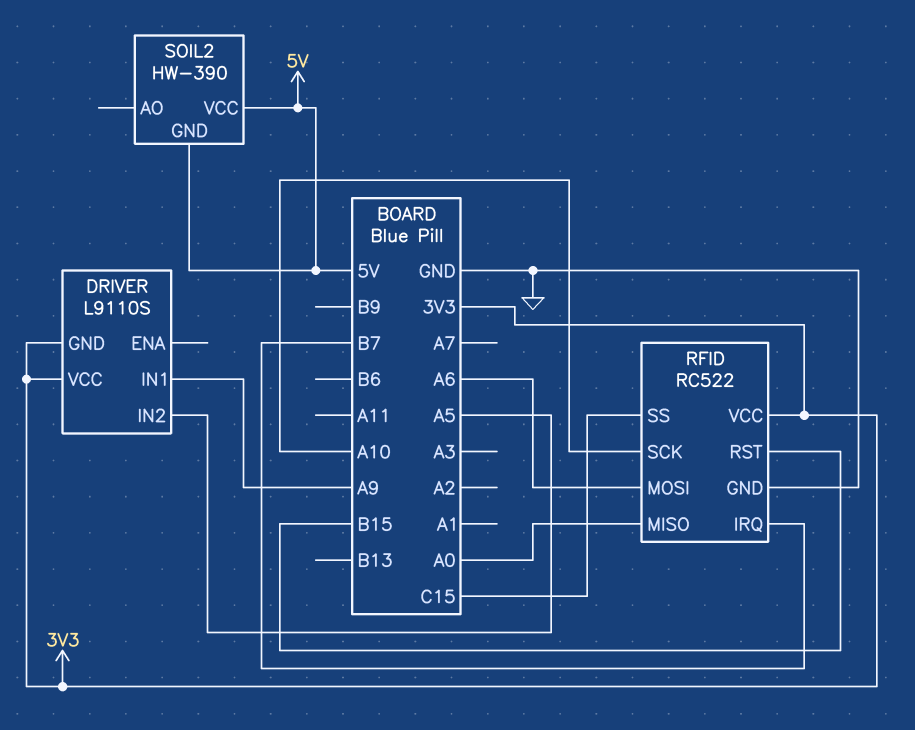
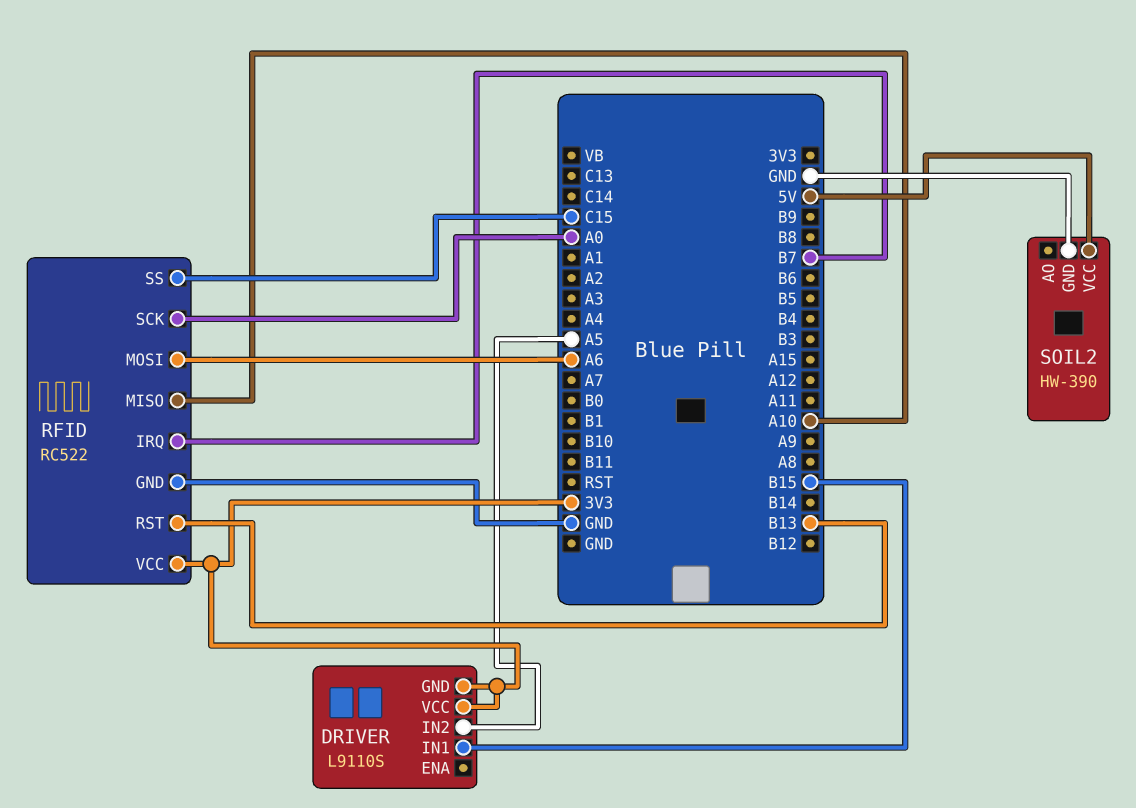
DRIVER pin IN1: A9 -> B15
RFID pin MISO: A0 -> A10
RFID pin RST: B15 -> B13
RFID pin SCK: A10 -> A0
SOIL2 pin GND: 5V -> GND

